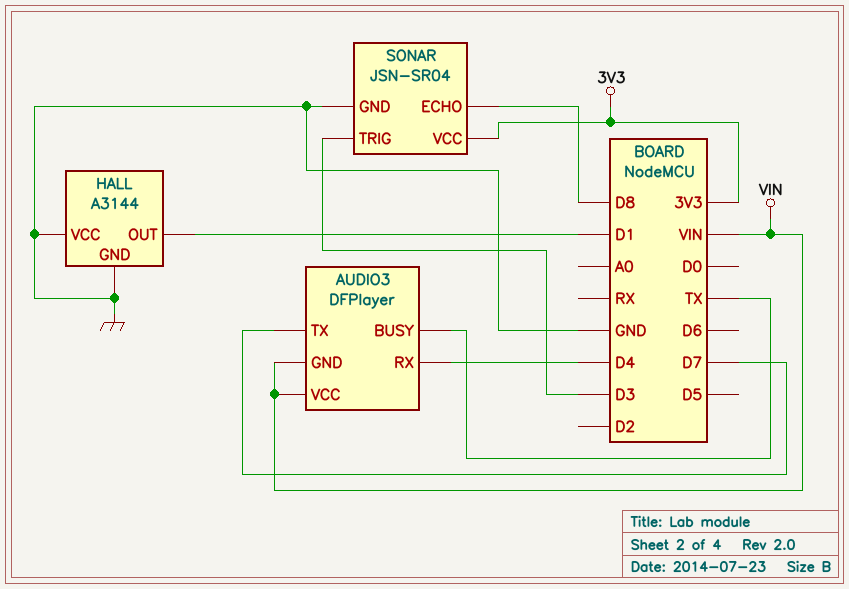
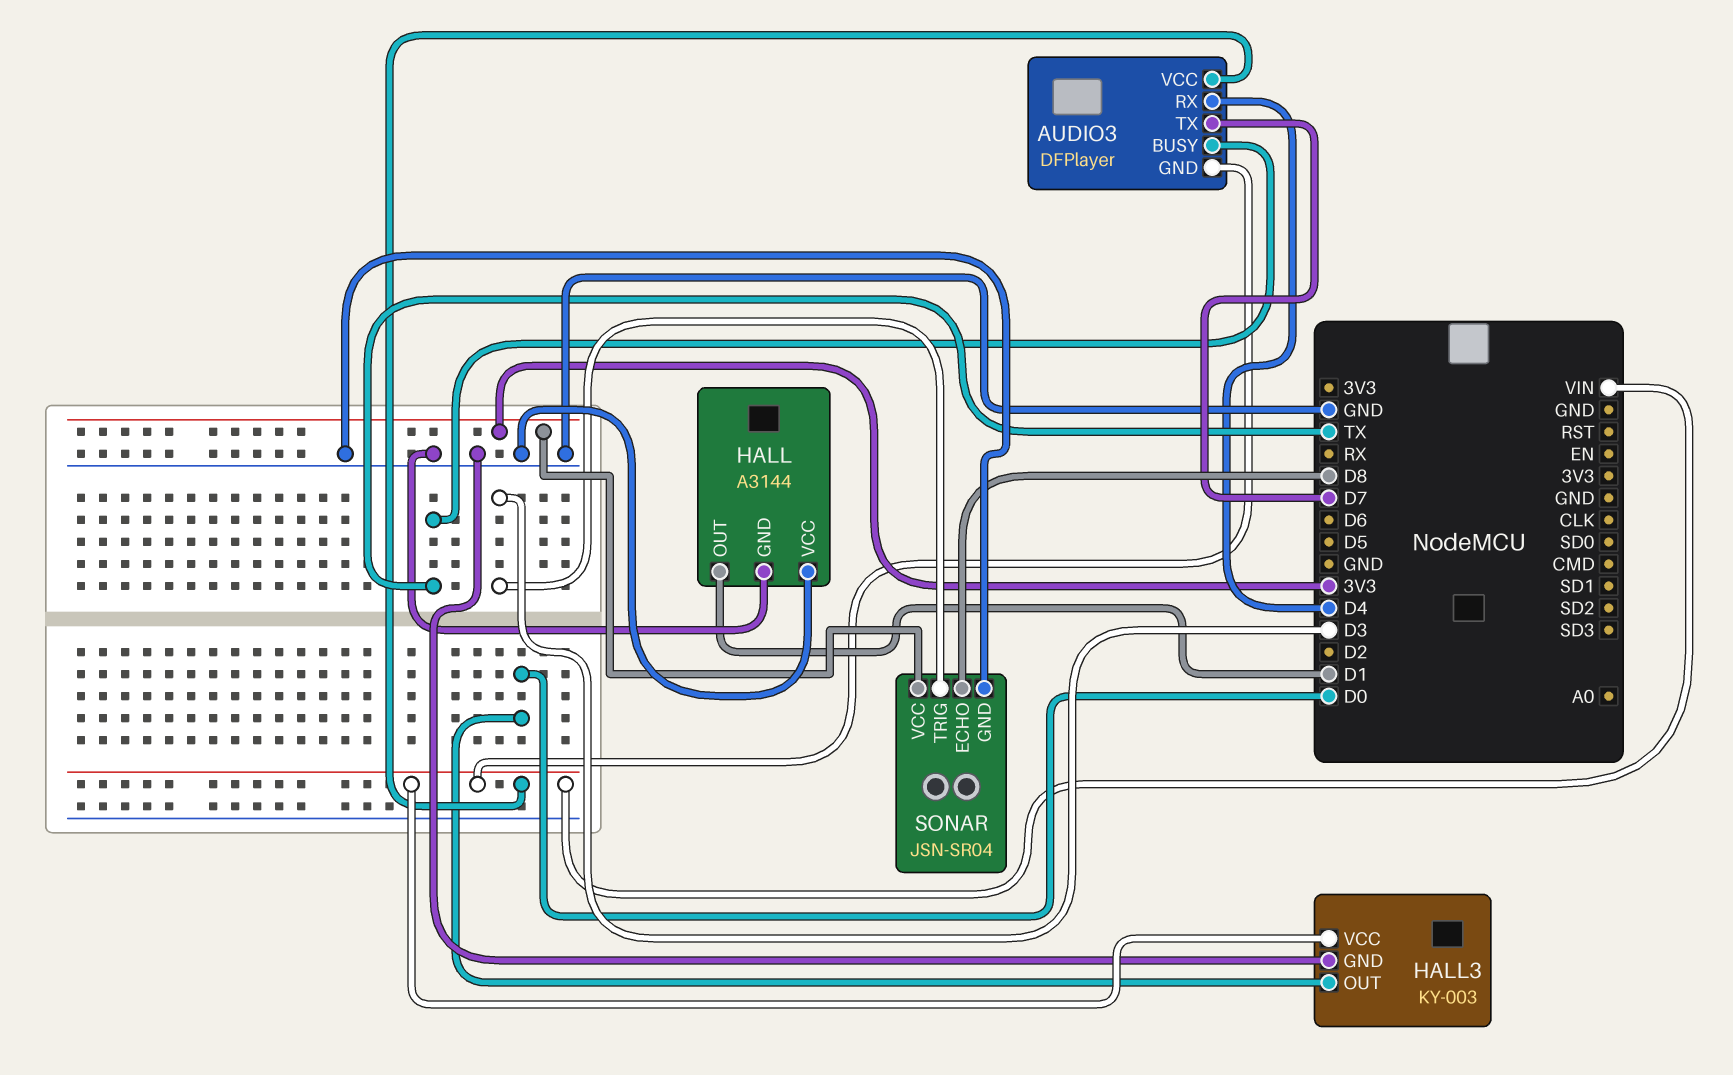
HALL3: none -> KY-003
HALL3 pin GND: none -> GND
HALL3 pin OUT: none -> D0
HALL3 pin VCC: none -> VIN

